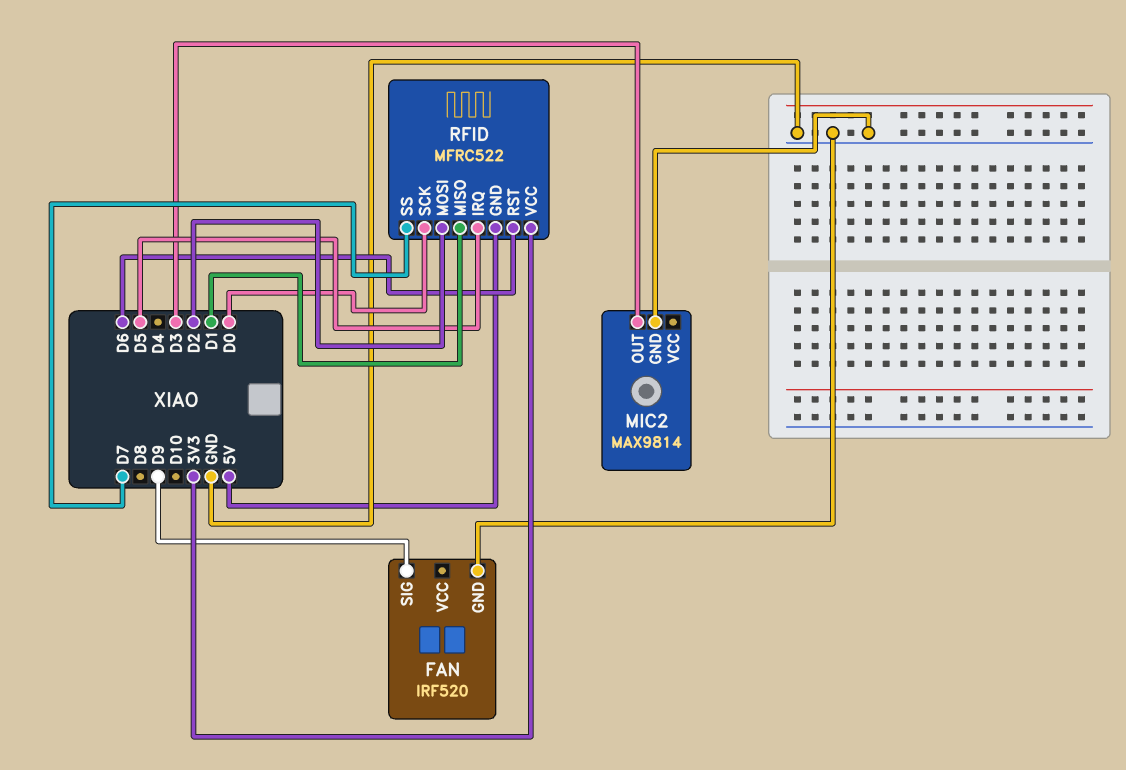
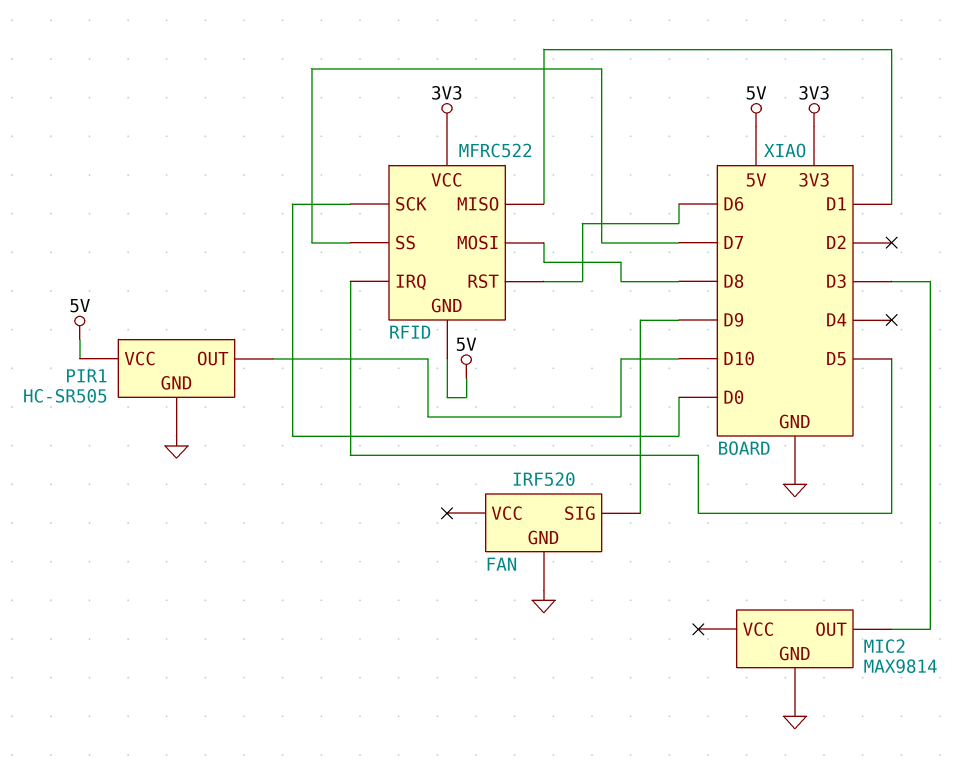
PIR1: none -> HC-SR505
PIR1 pin GND: none -> GND
PIR1 pin OUT: none -> D10
PIR1 pin VCC: none -> 5V
RFID pin MOSI: D2 -> D8

